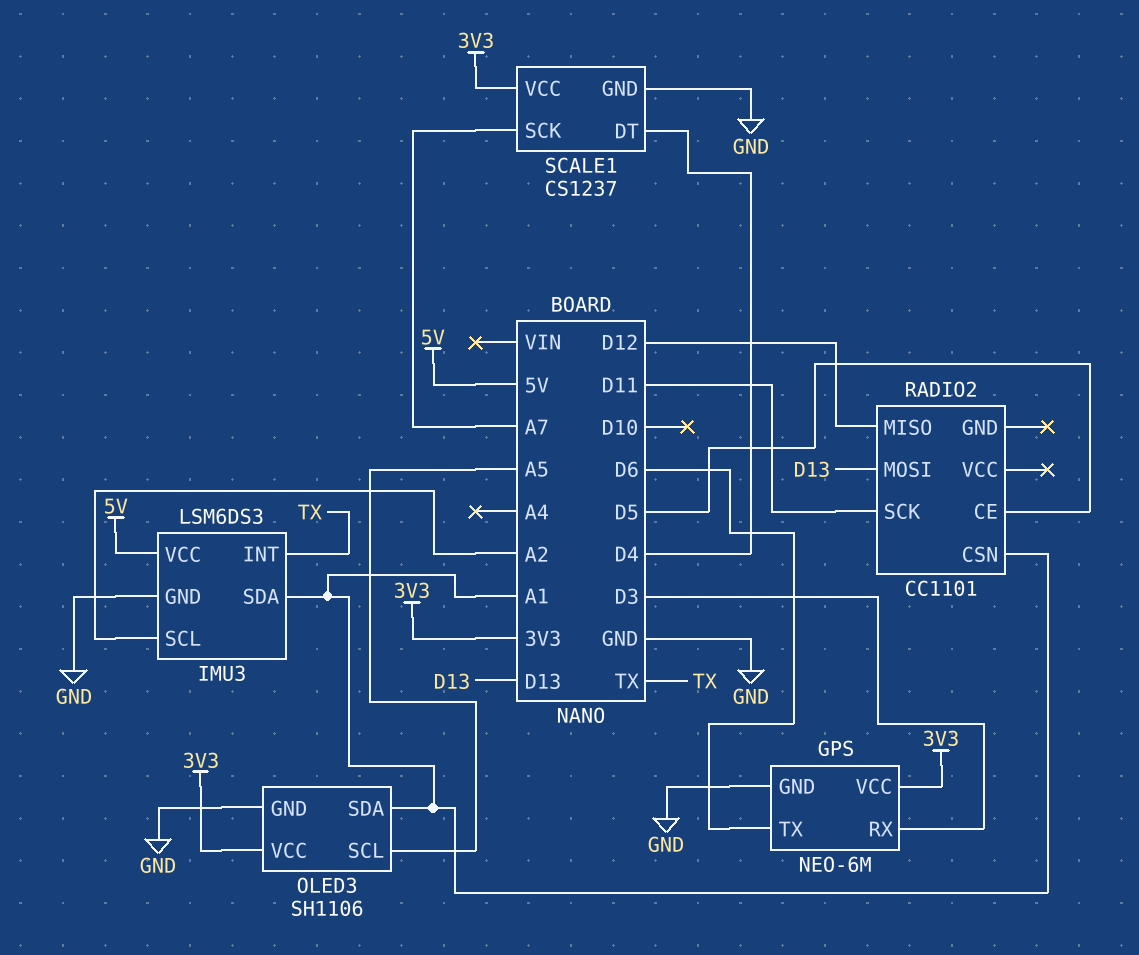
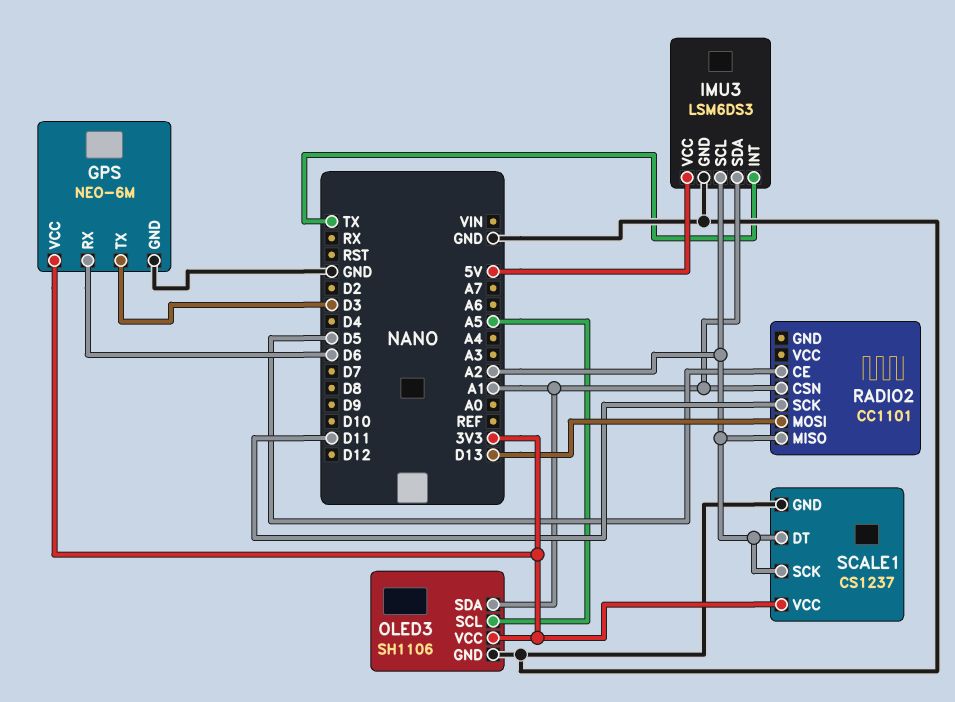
GPS pin RX: D3 -> D6
GPS pin TX: D6 -> D3
RADIO2 pin MISO: D12 -> A2
SCALE1 pin DT: D4 -> A2
SCALE1 pin SCK: A7 -> A2

